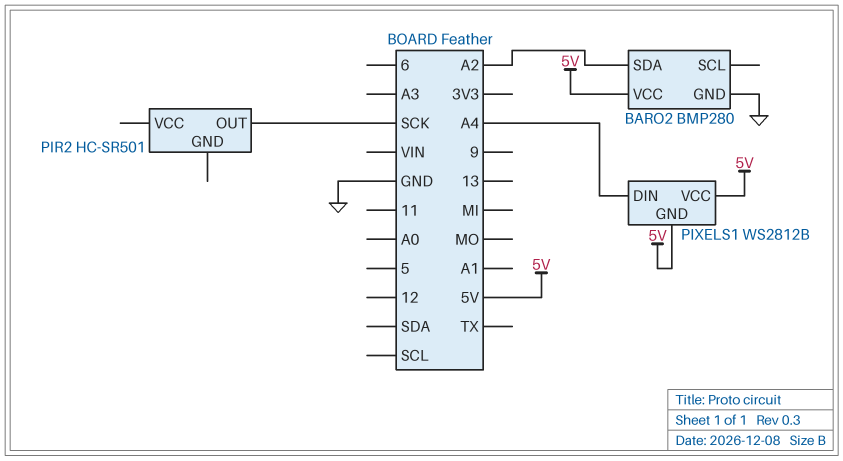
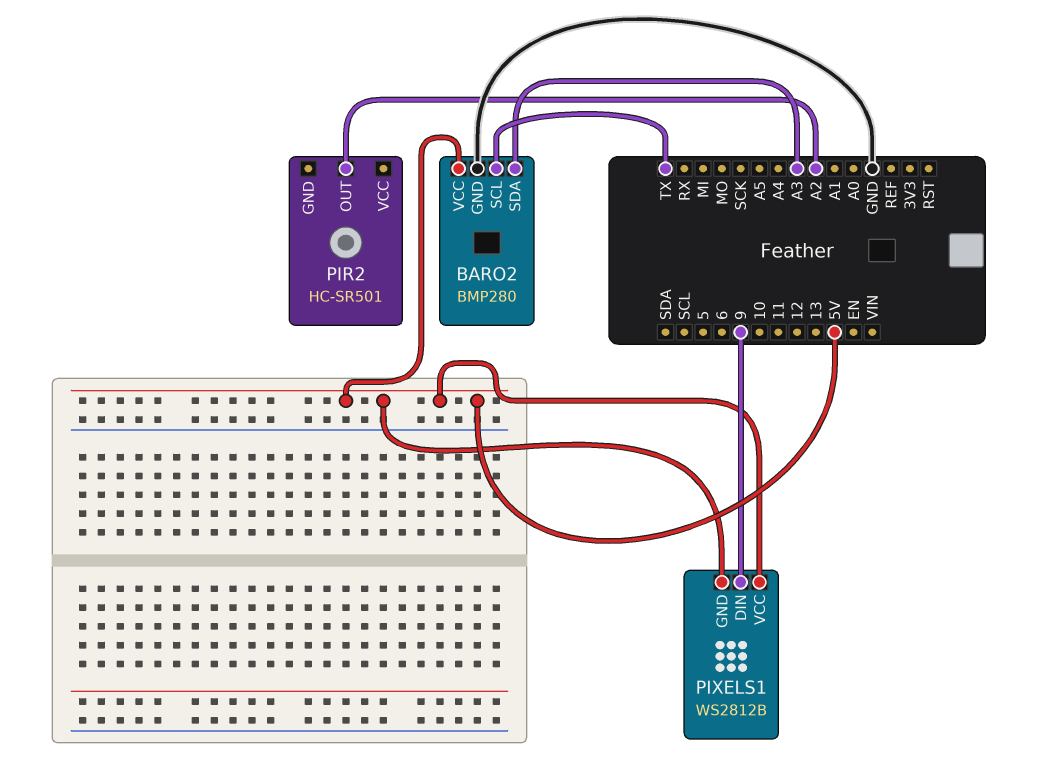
BARO2 pin SCL: none -> TX
BARO2 pin SDA: A2 -> A3
PIR2 pin OUT: SCK -> A2
PIXELS1 pin DIN: A4 -> 9

